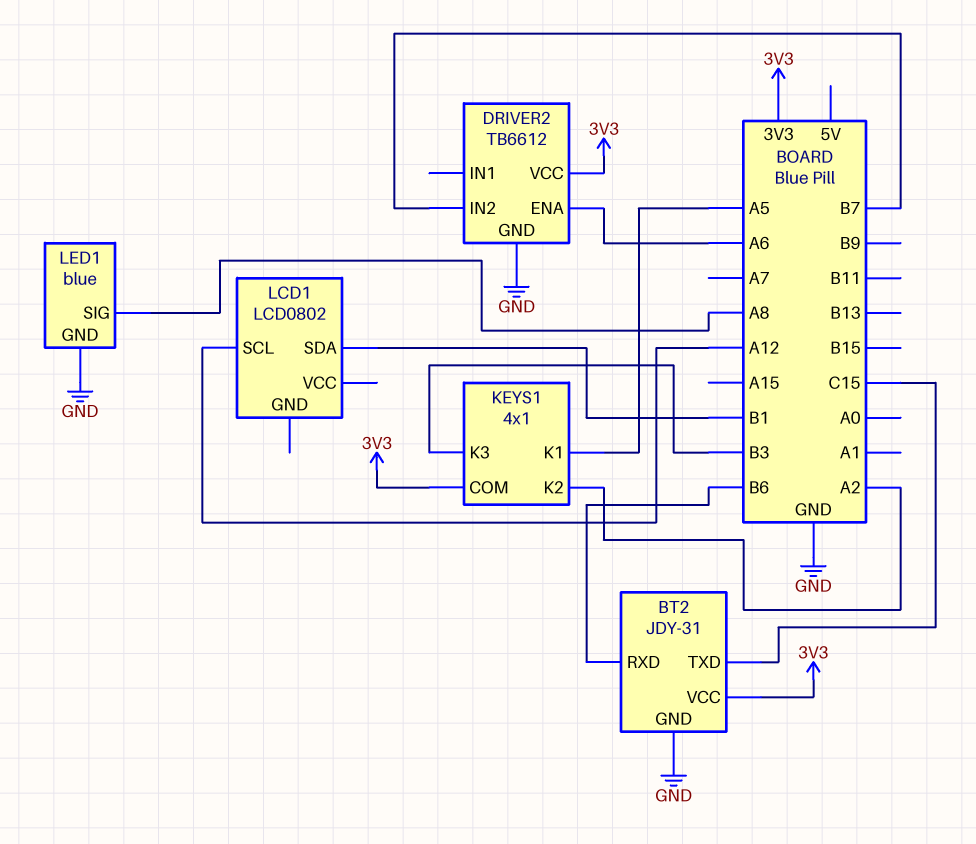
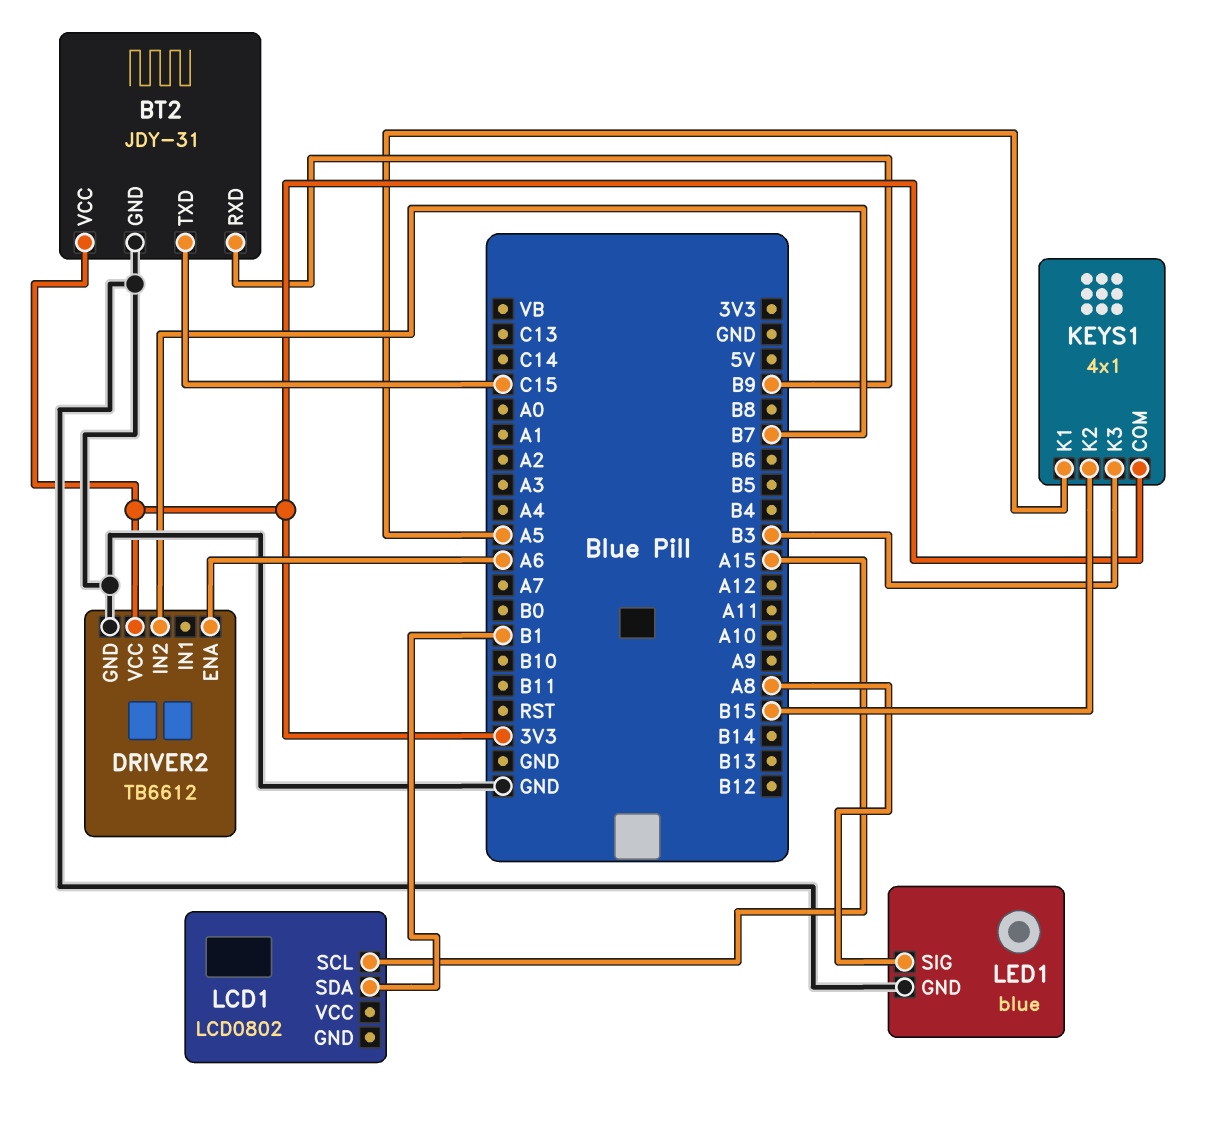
BT2 pin RXD: B6 -> B9
KEYS1 pin K2: A2 -> B15
LCD1 pin SCL: A12 -> A15

